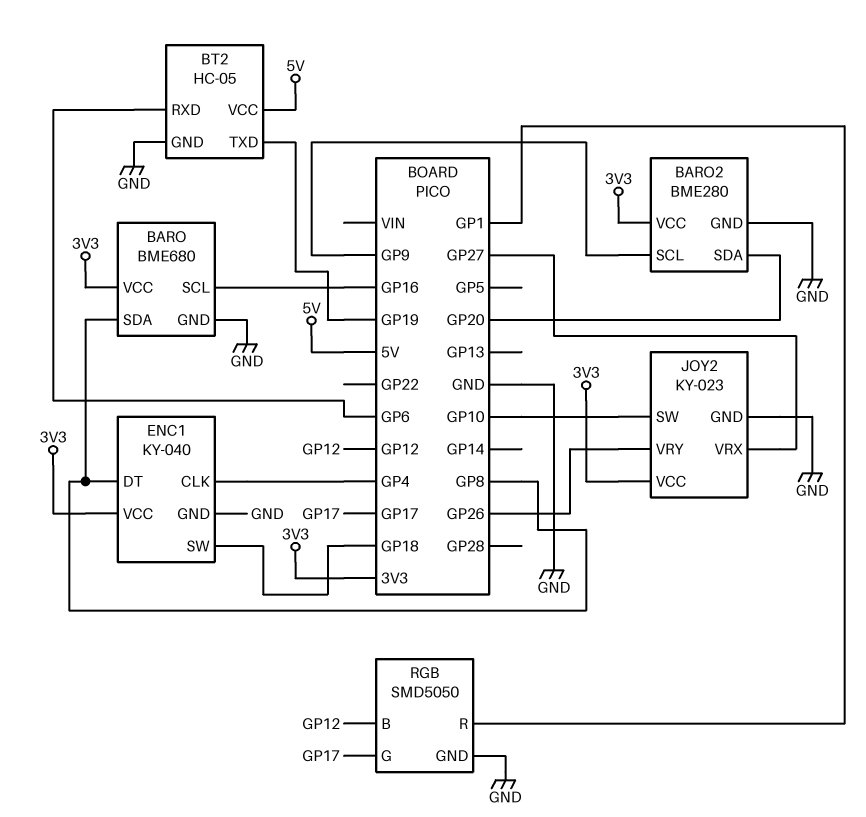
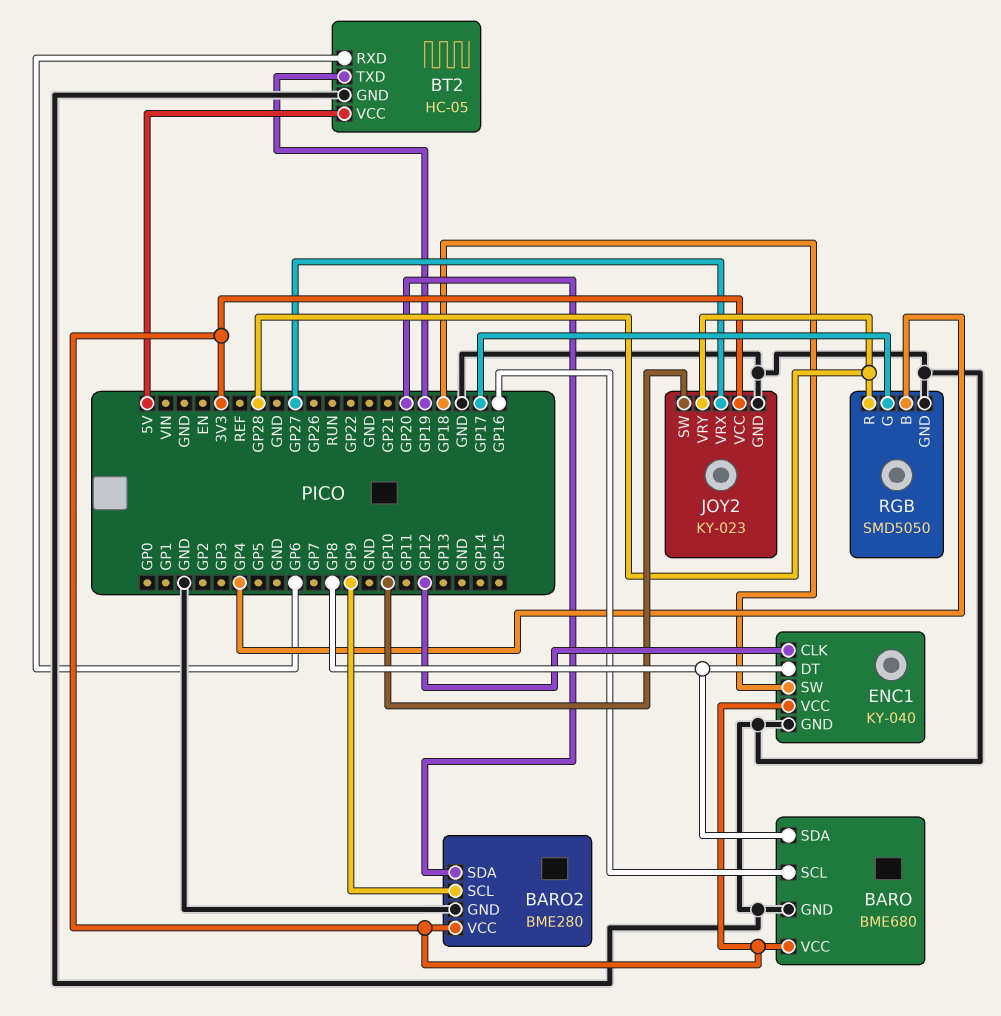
ENC1 pin CLK: GP4 -> GP12
JOY2 pin VRY: GP26 -> GP28
RGB pin B: GP12 -> GP4
RGB pin R: GP1 -> GP28

